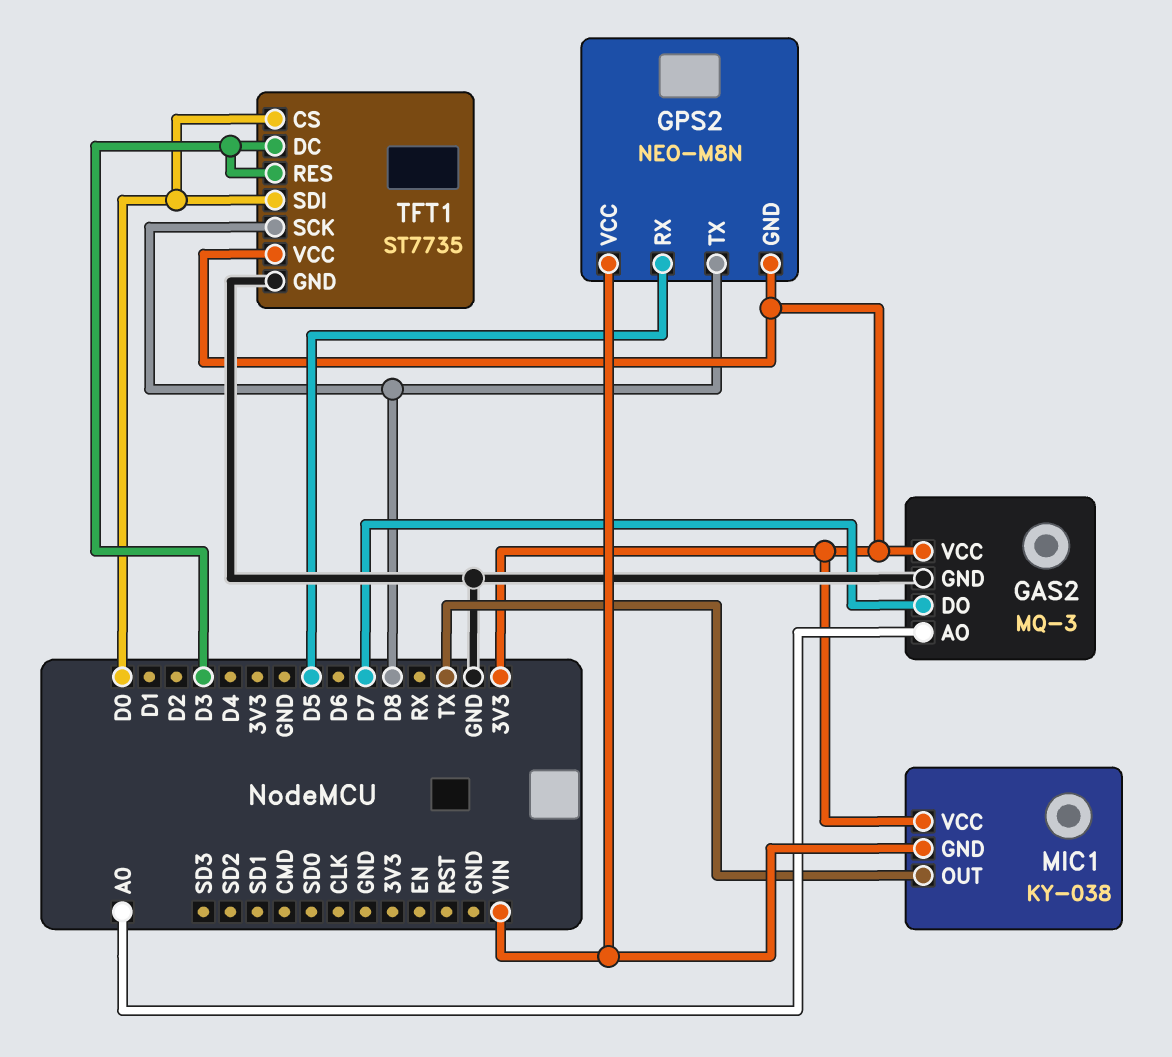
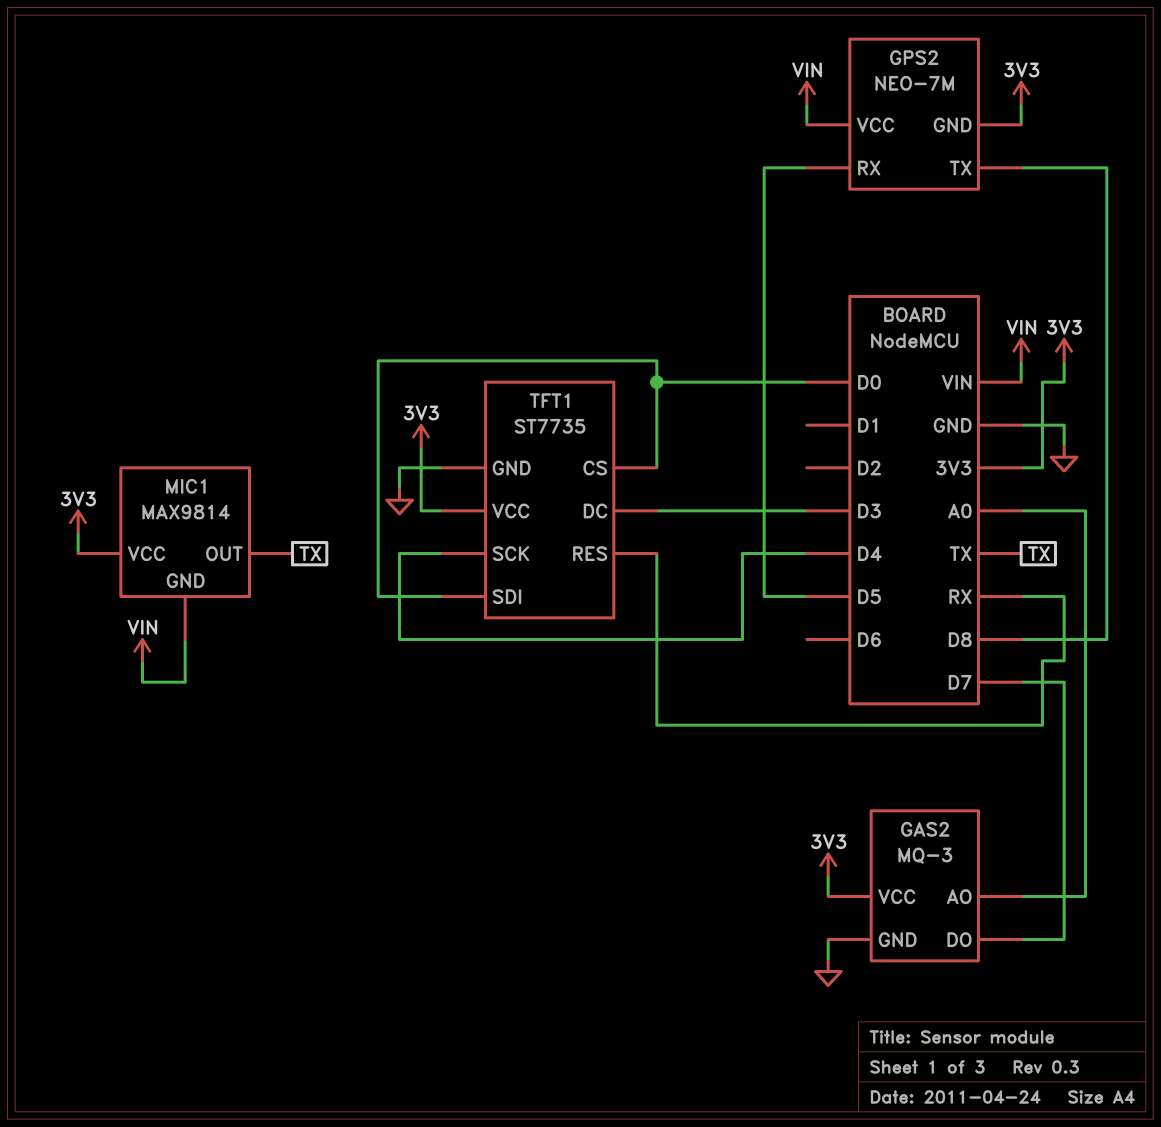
GPS2: NEO-M8N -> NEO-7M
MIC1: KY-038 -> MAX9814
TFT1 pin RES: D3 -> RX
TFT1 pin SCK: D8 -> D4

